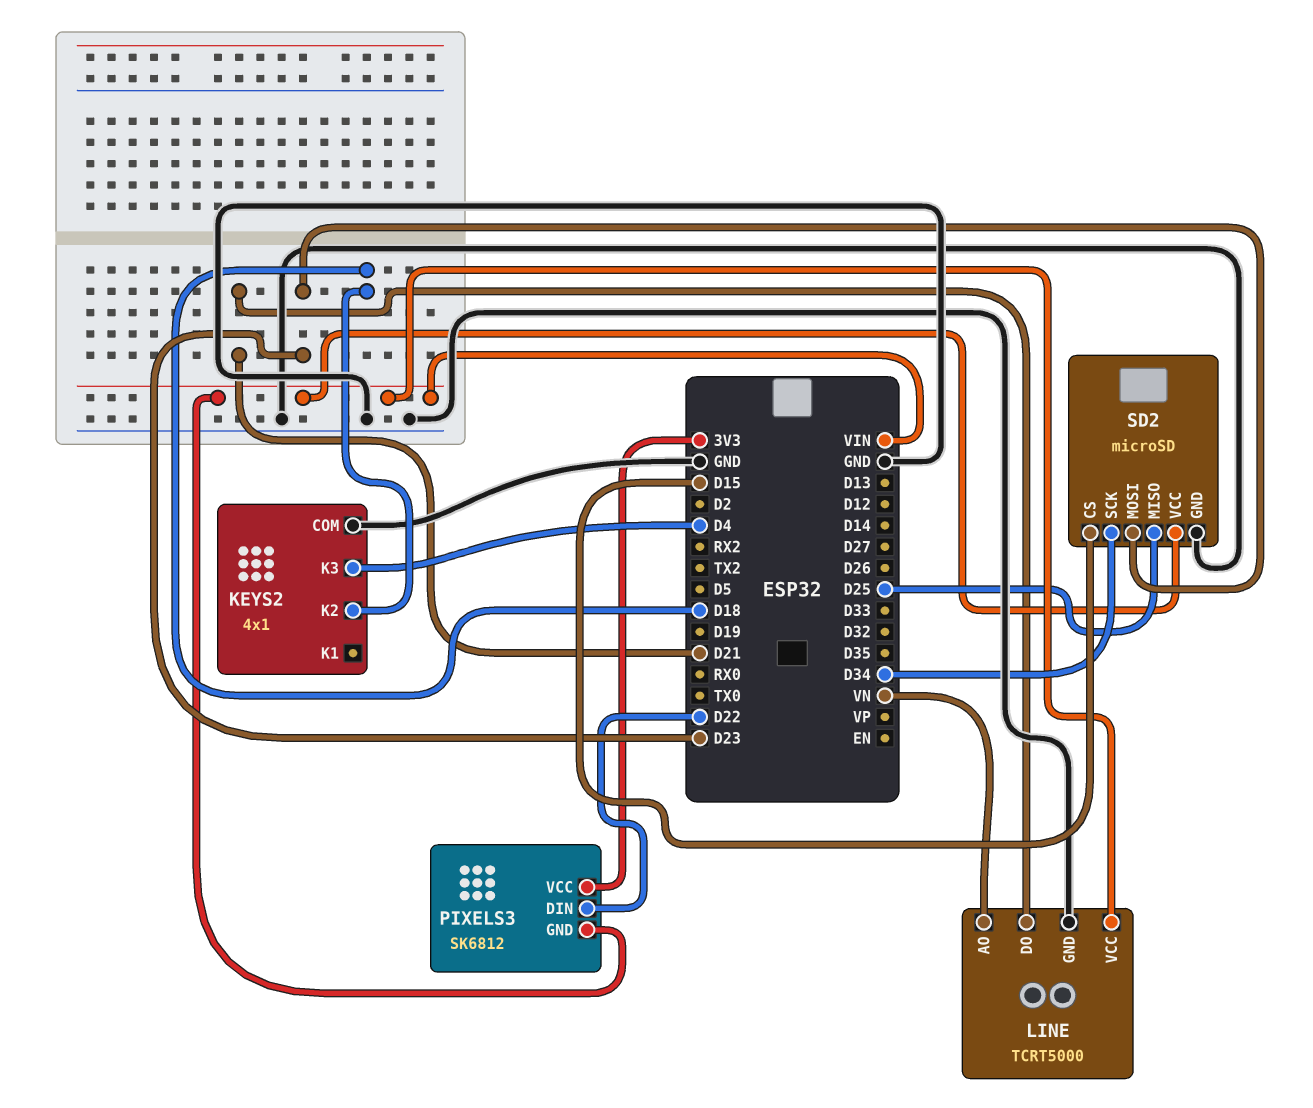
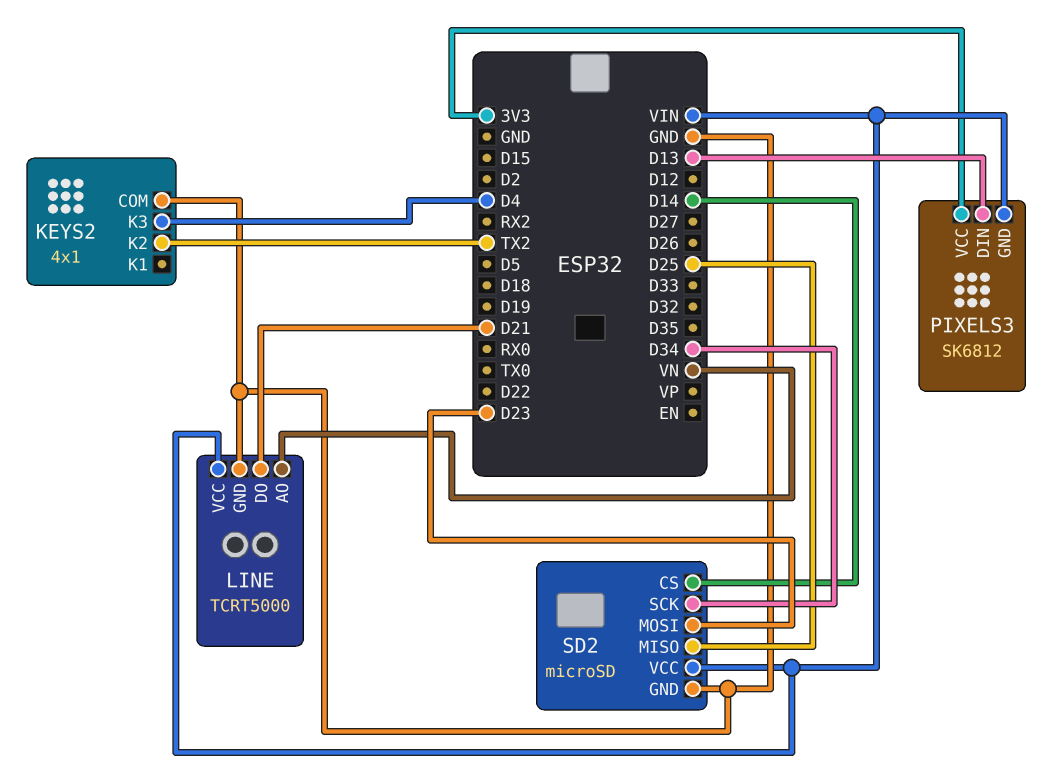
KEYS2 pin K2: D18 -> TX2
PIXELS3 pin DIN: D22 -> D13
SD2 pin CS: D15 -> D14

